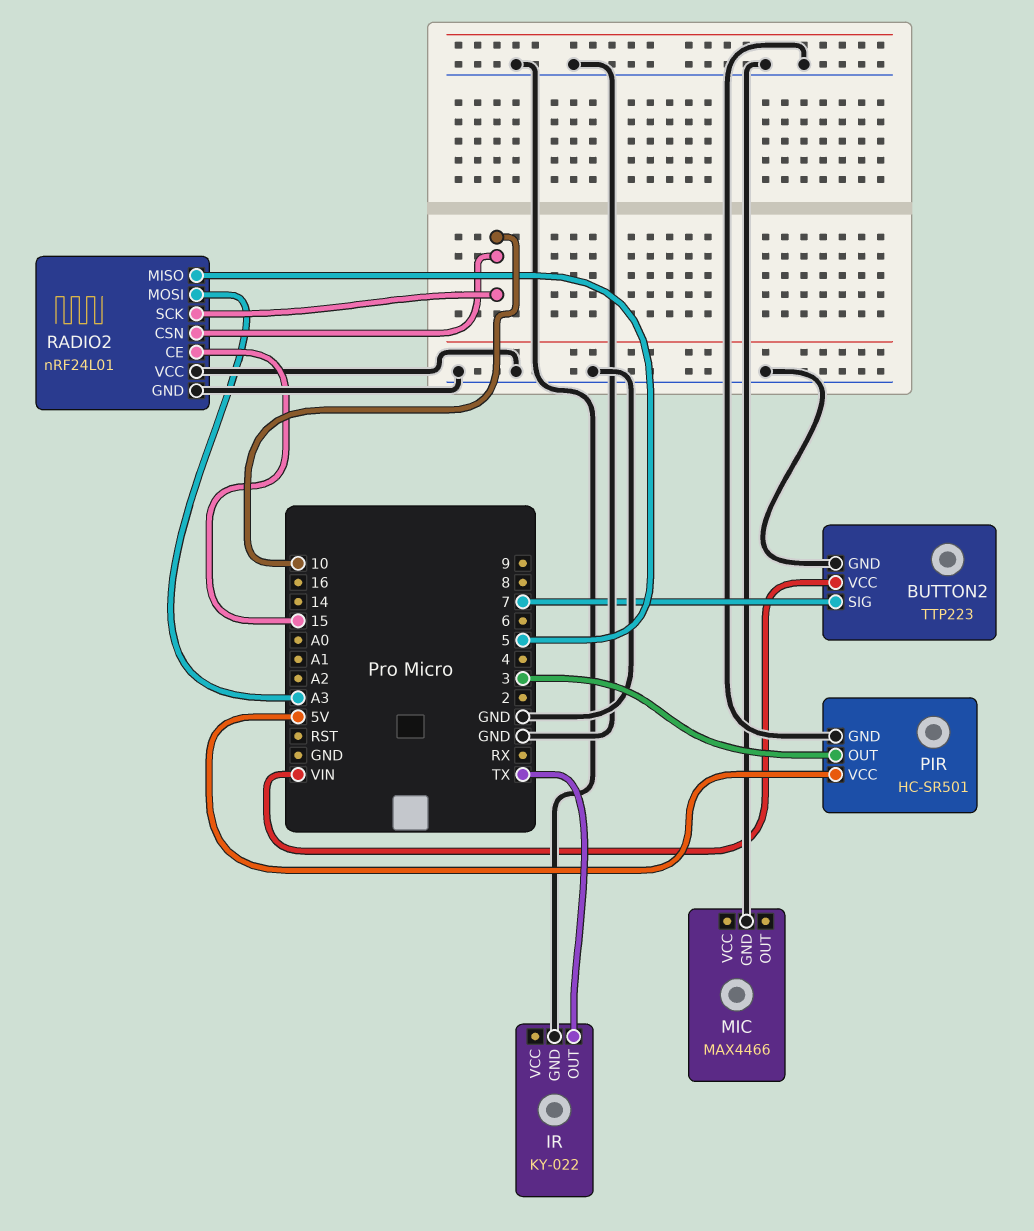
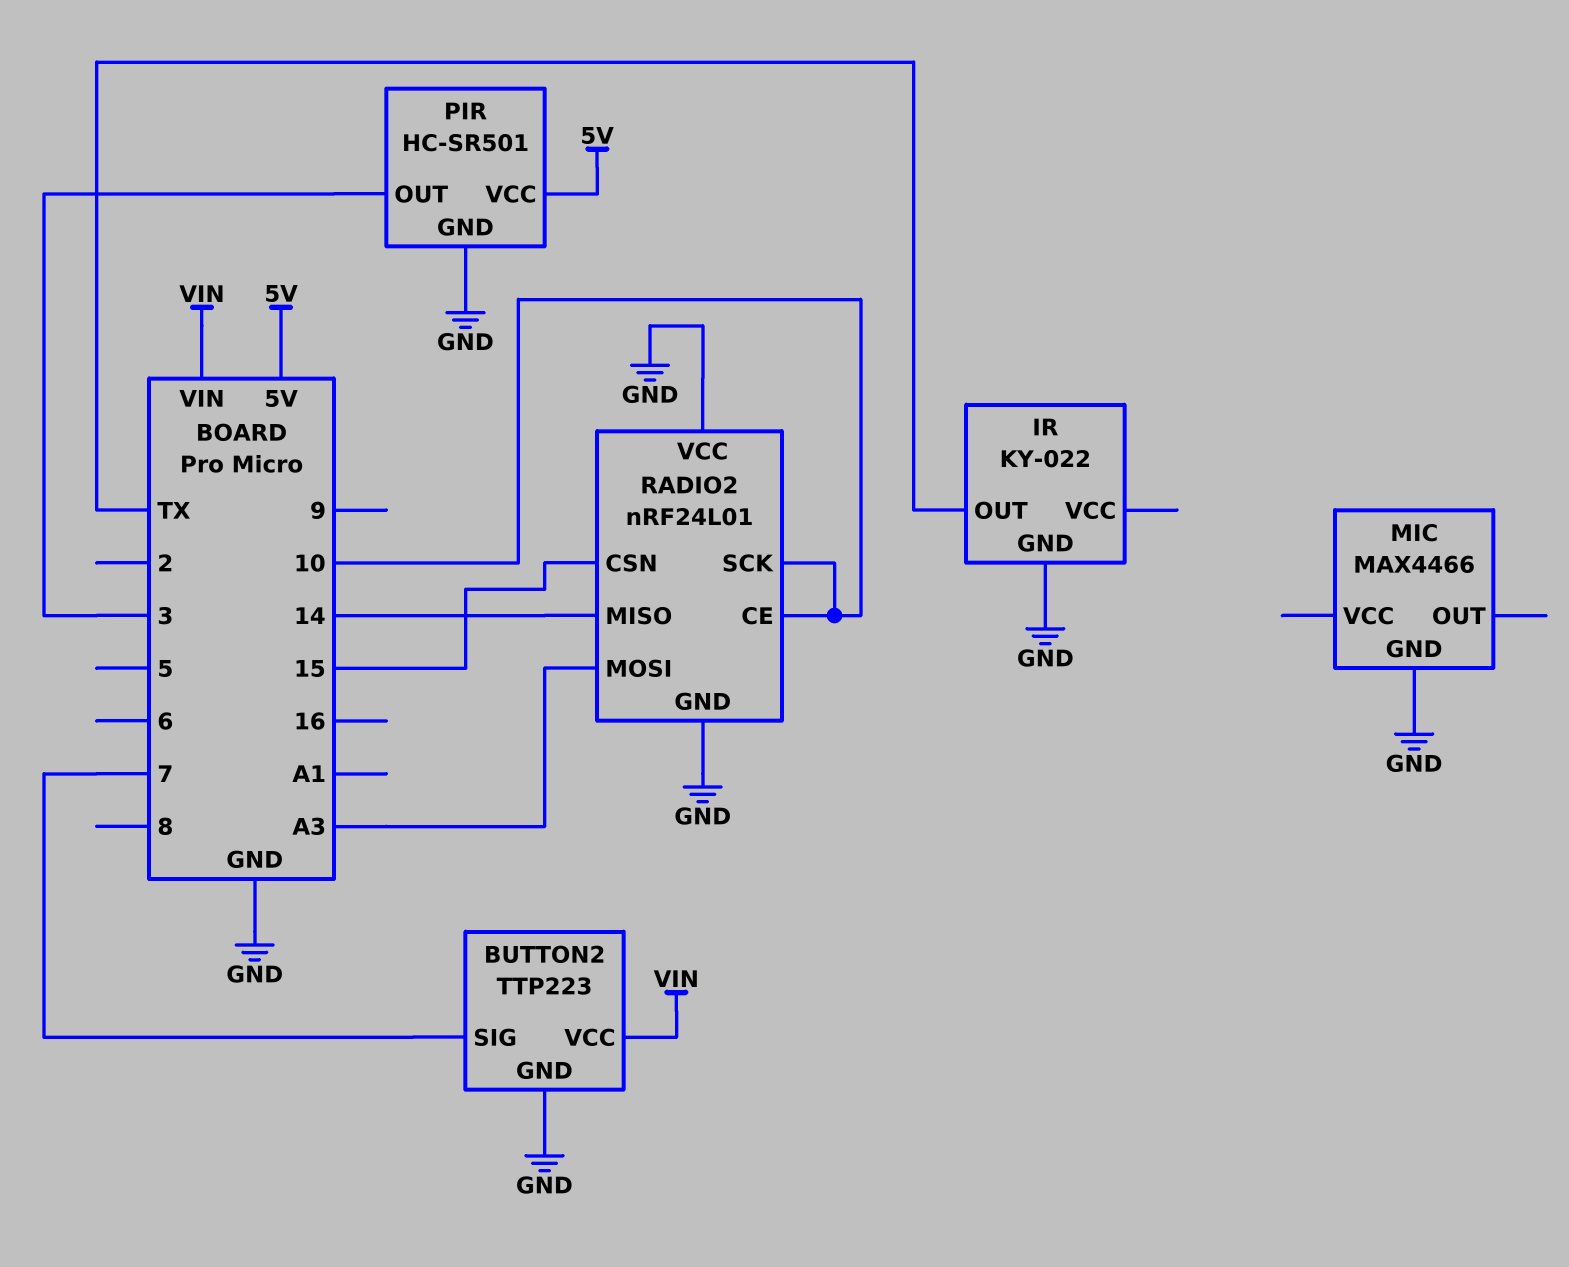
RADIO2 pin CE: 15 -> 10
RADIO2 pin CSN: 10 -> 15
RADIO2 pin MISO: 5 -> 14

